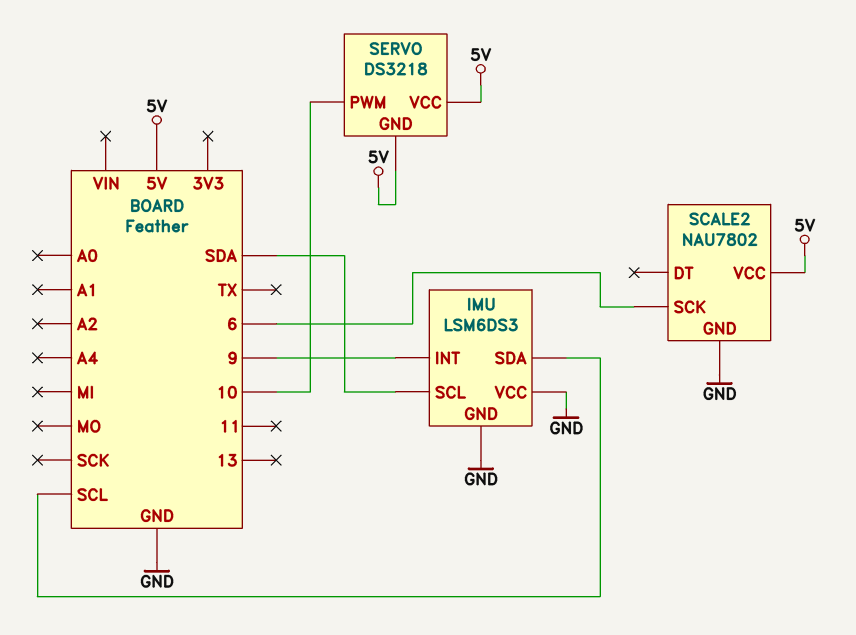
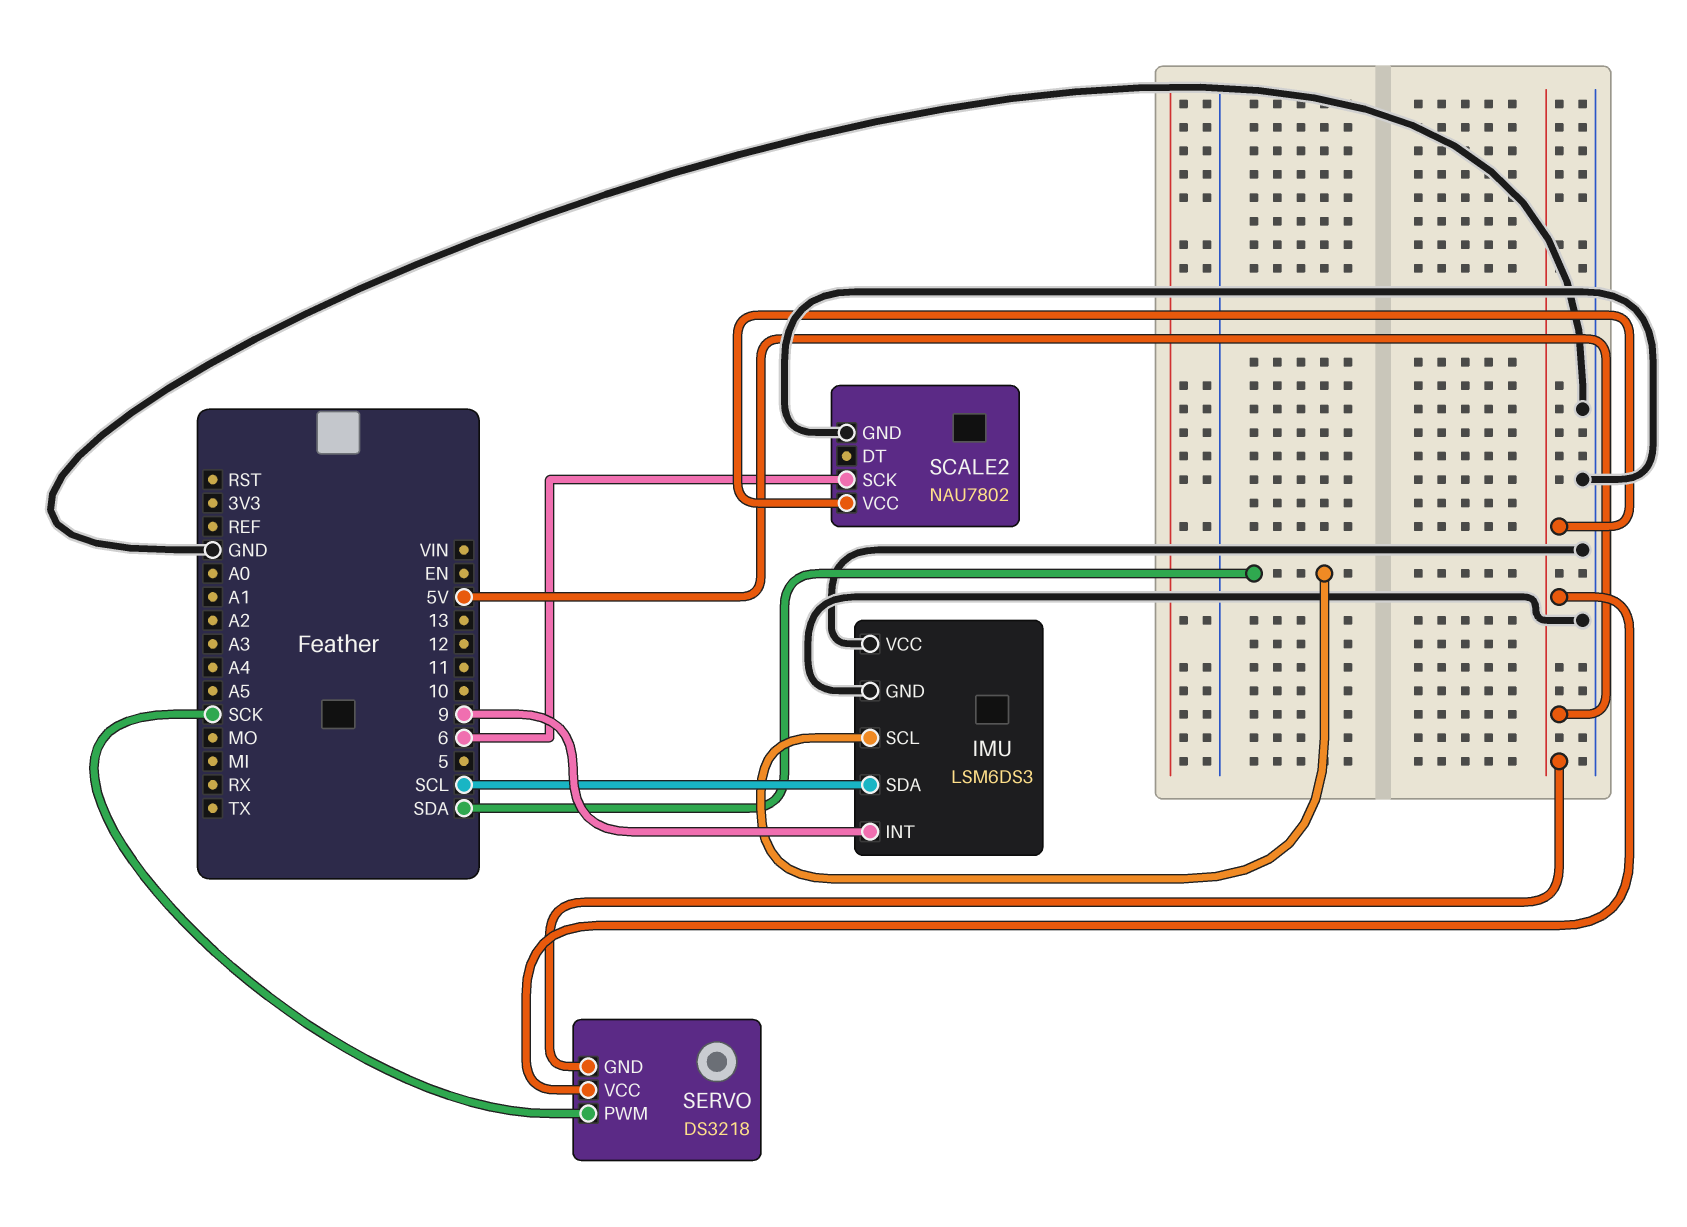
SERVO pin PWM: 10 -> SCK

